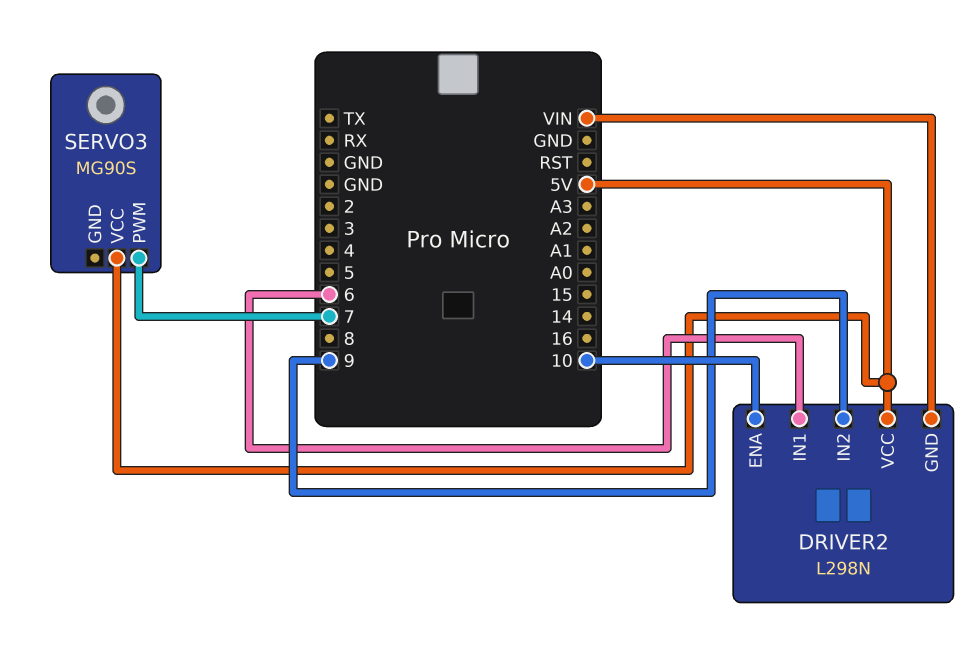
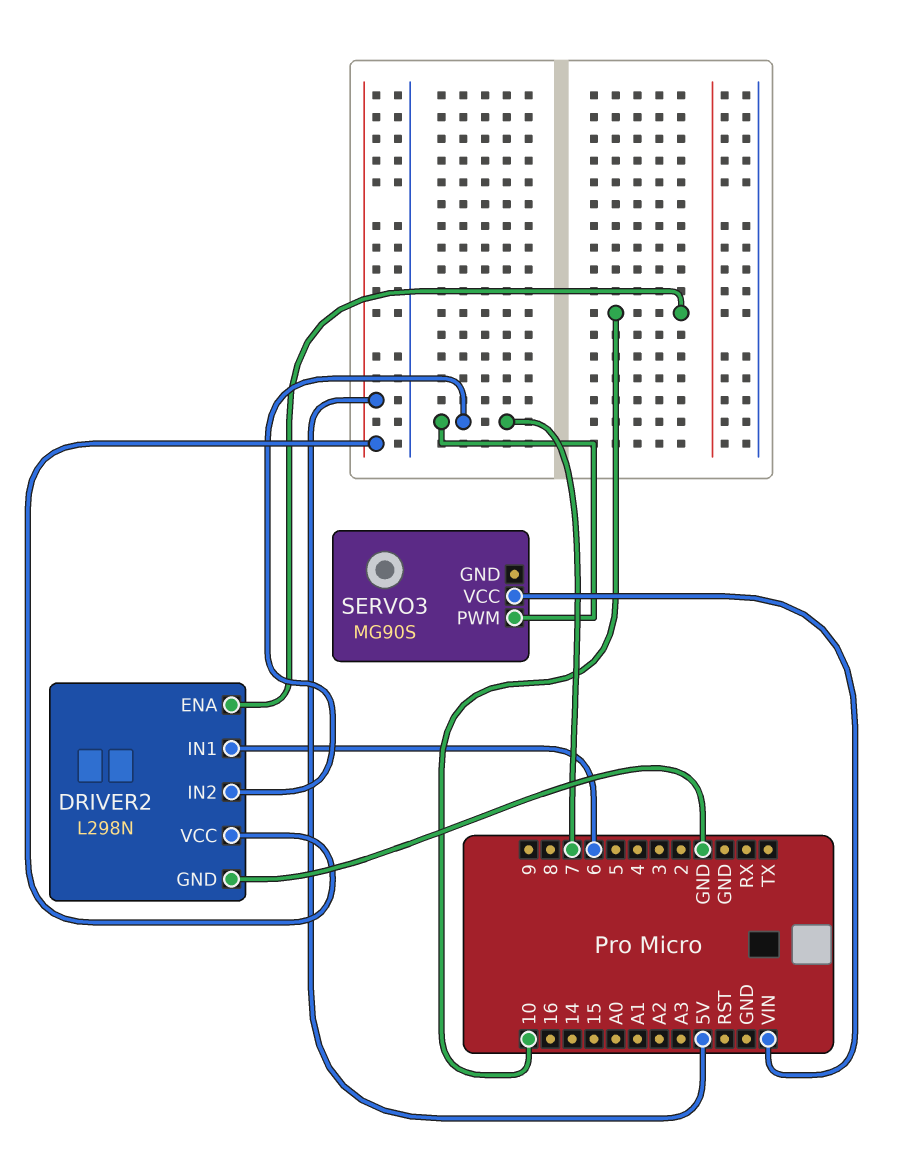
DRIVER2 pin GND: VIN -> GND
DRIVER2 pin IN2: 9 -> 7
SERVO3 pin VCC: 5V -> VIN

